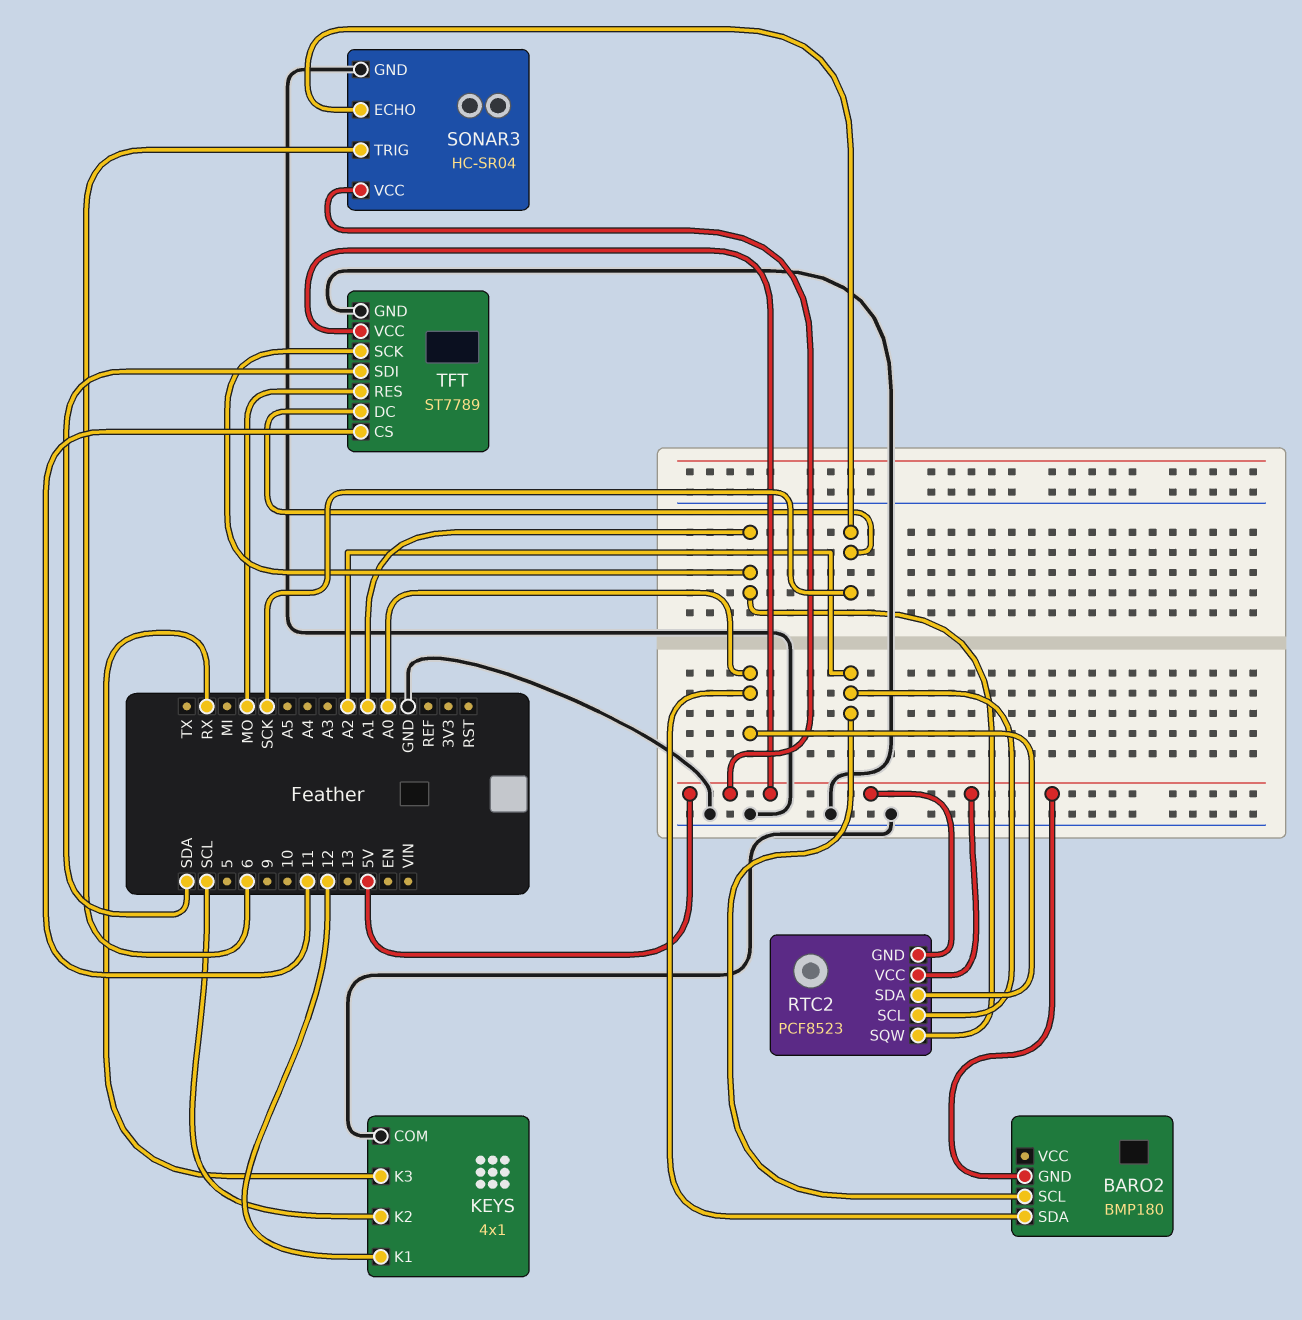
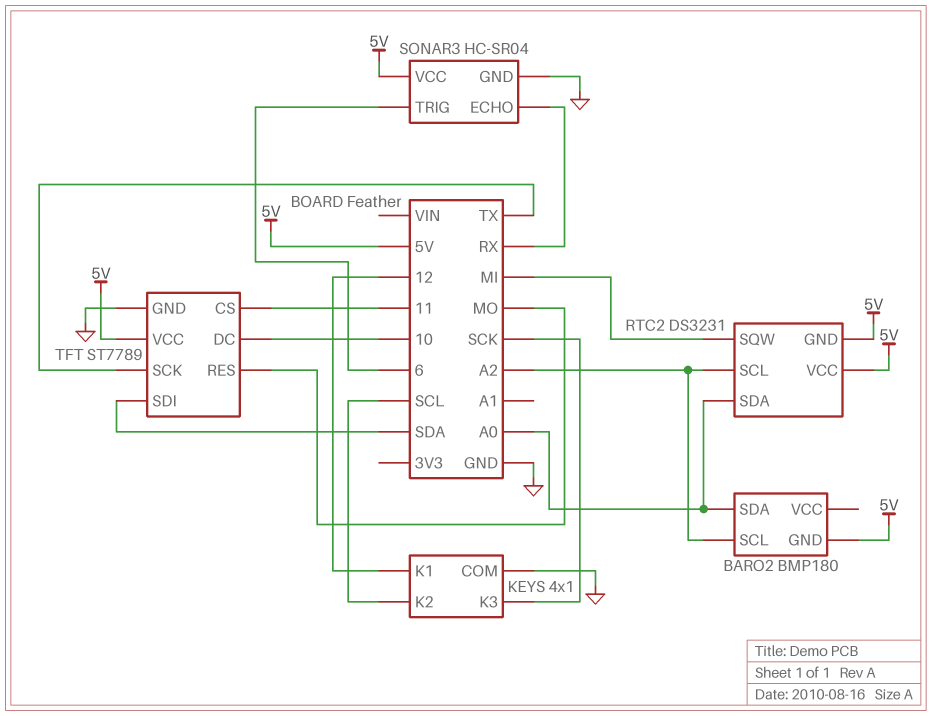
KEYS pin K3: RX -> SCK
RTC2: PCF8523 -> DS3231
RTC2 pin SQW: A1 -> MI
SONAR3 pin ECHO: SCK -> RX
TFT pin DC: SCK -> 10
TFT pin SCK: A1 -> TX

